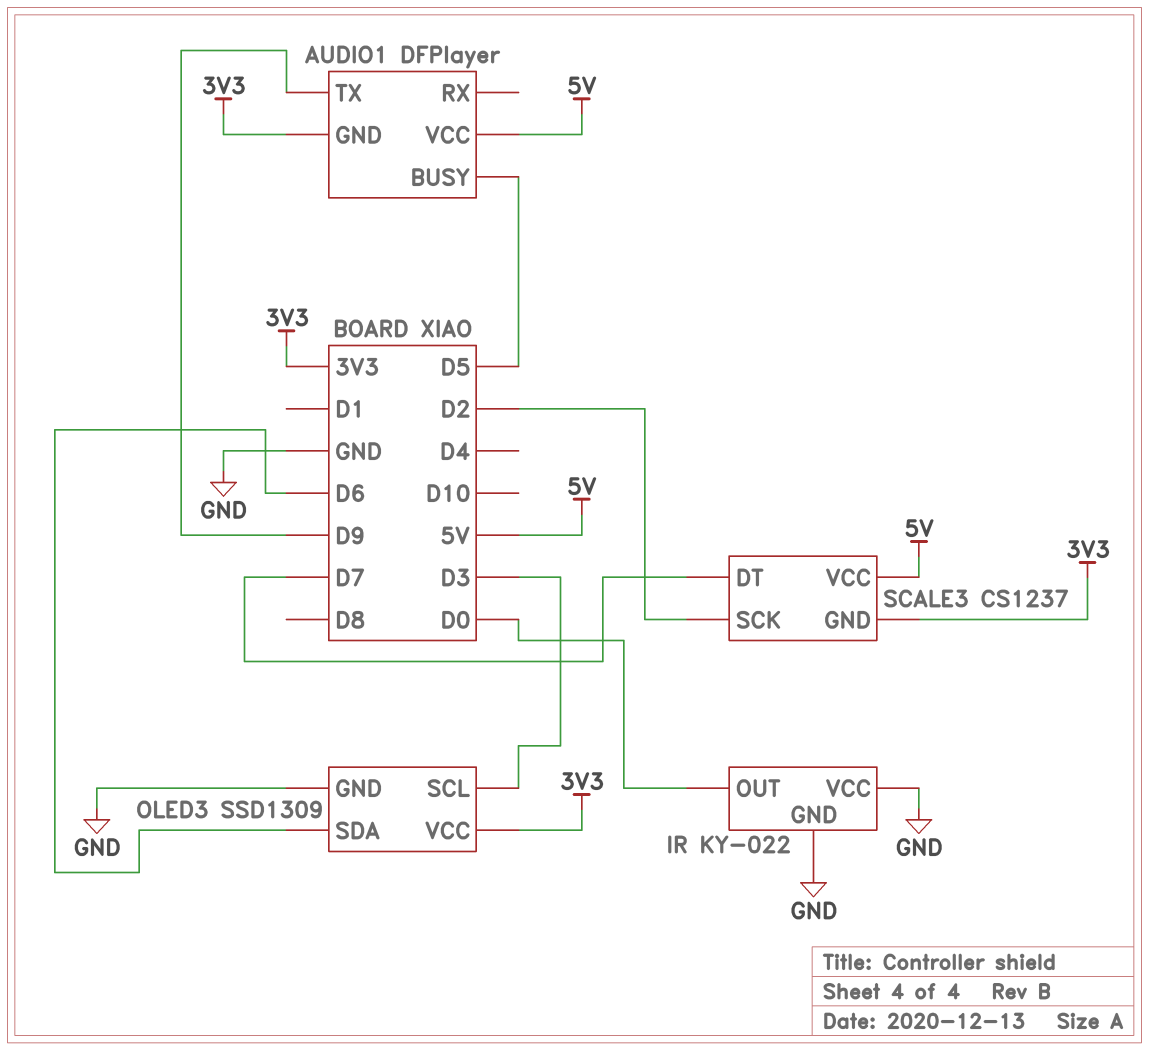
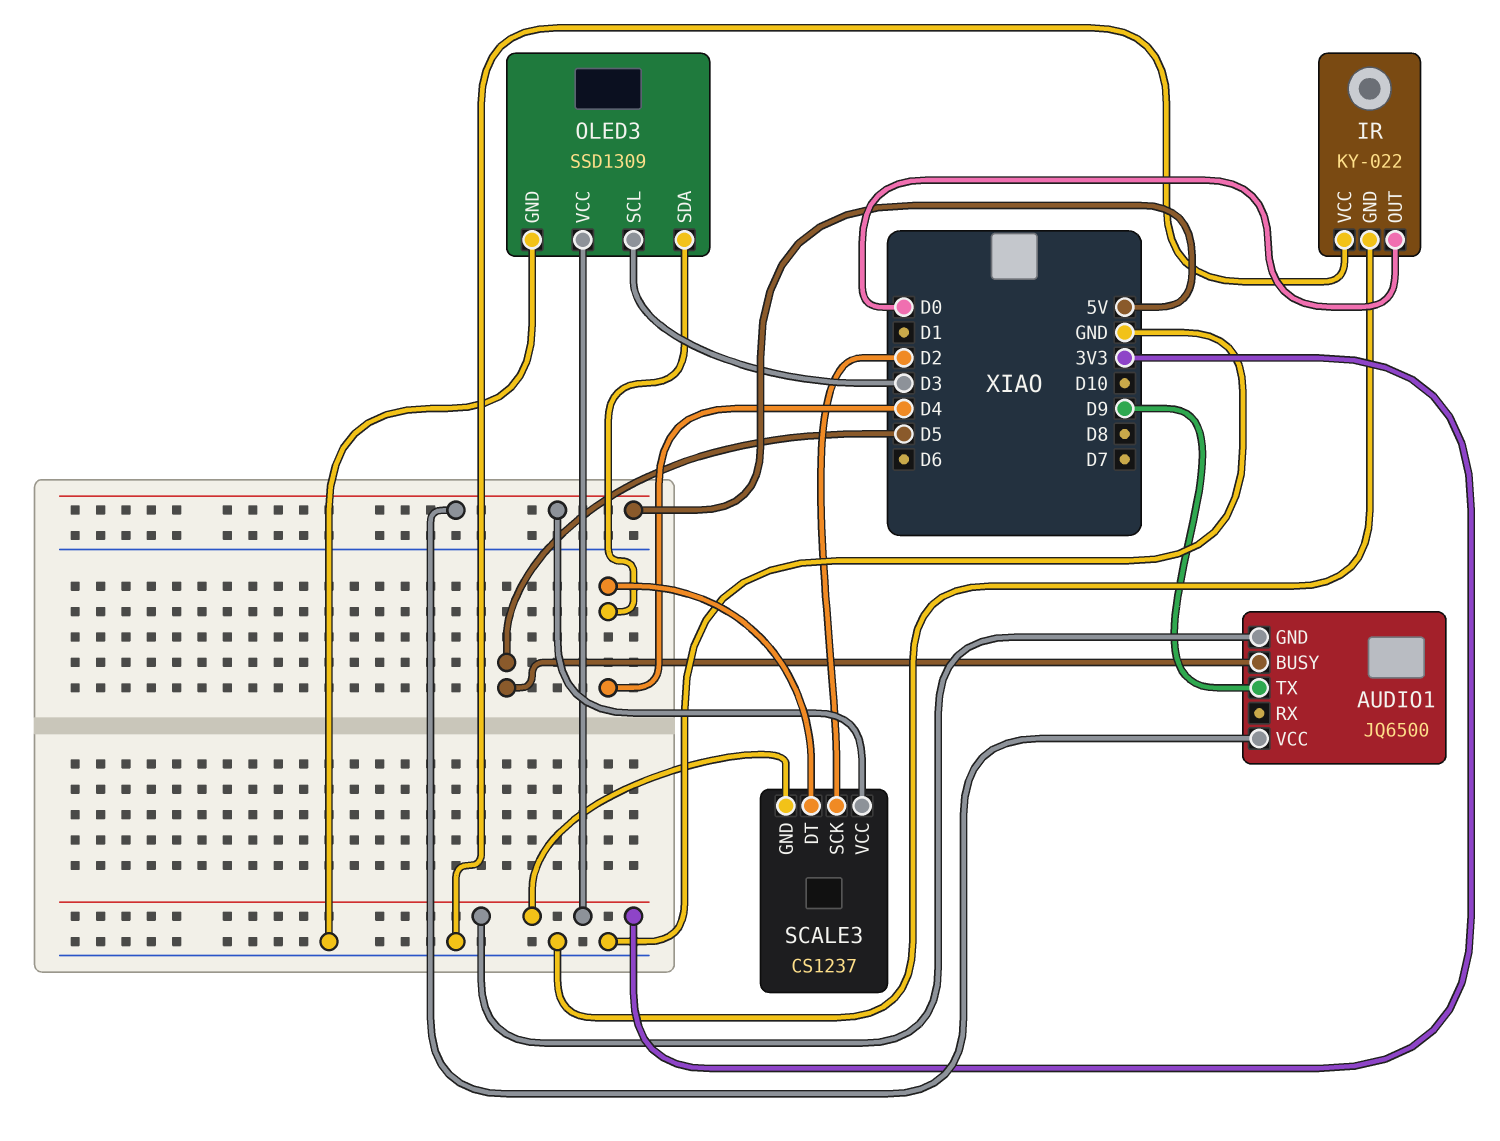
AUDIO1: DFPlayer -> JQ6500
OLED3 pin SDA: D6 -> D4
SCALE3 pin DT: D7 -> D4

